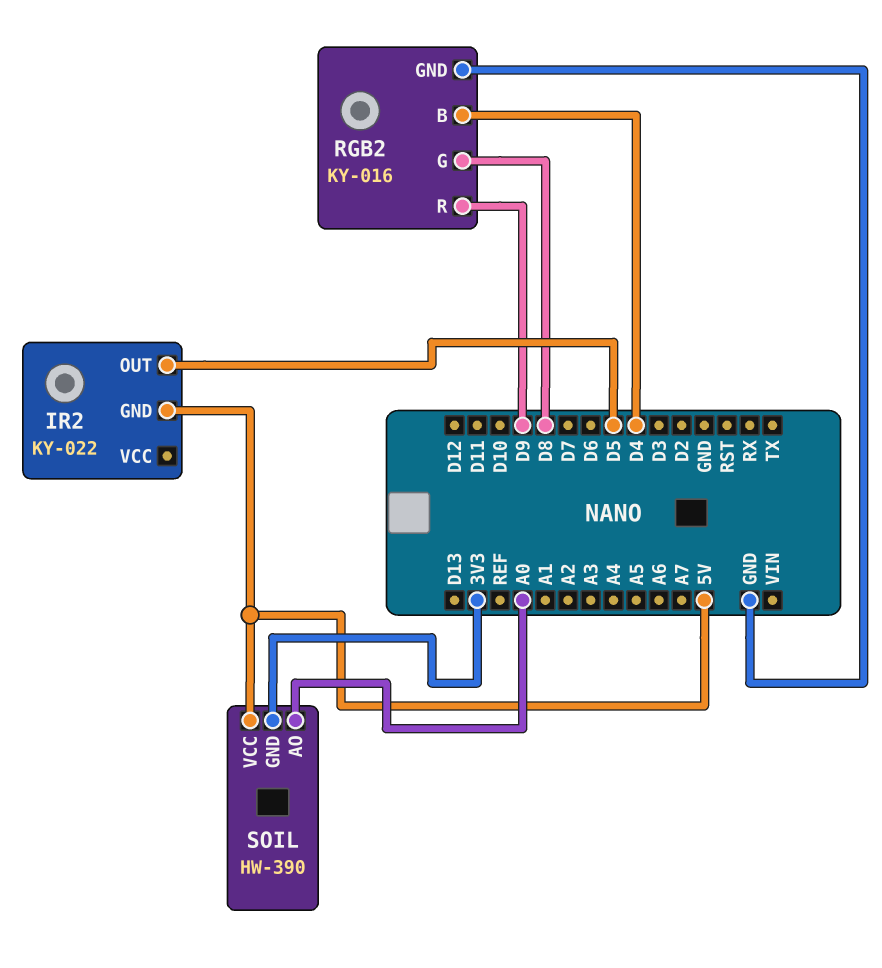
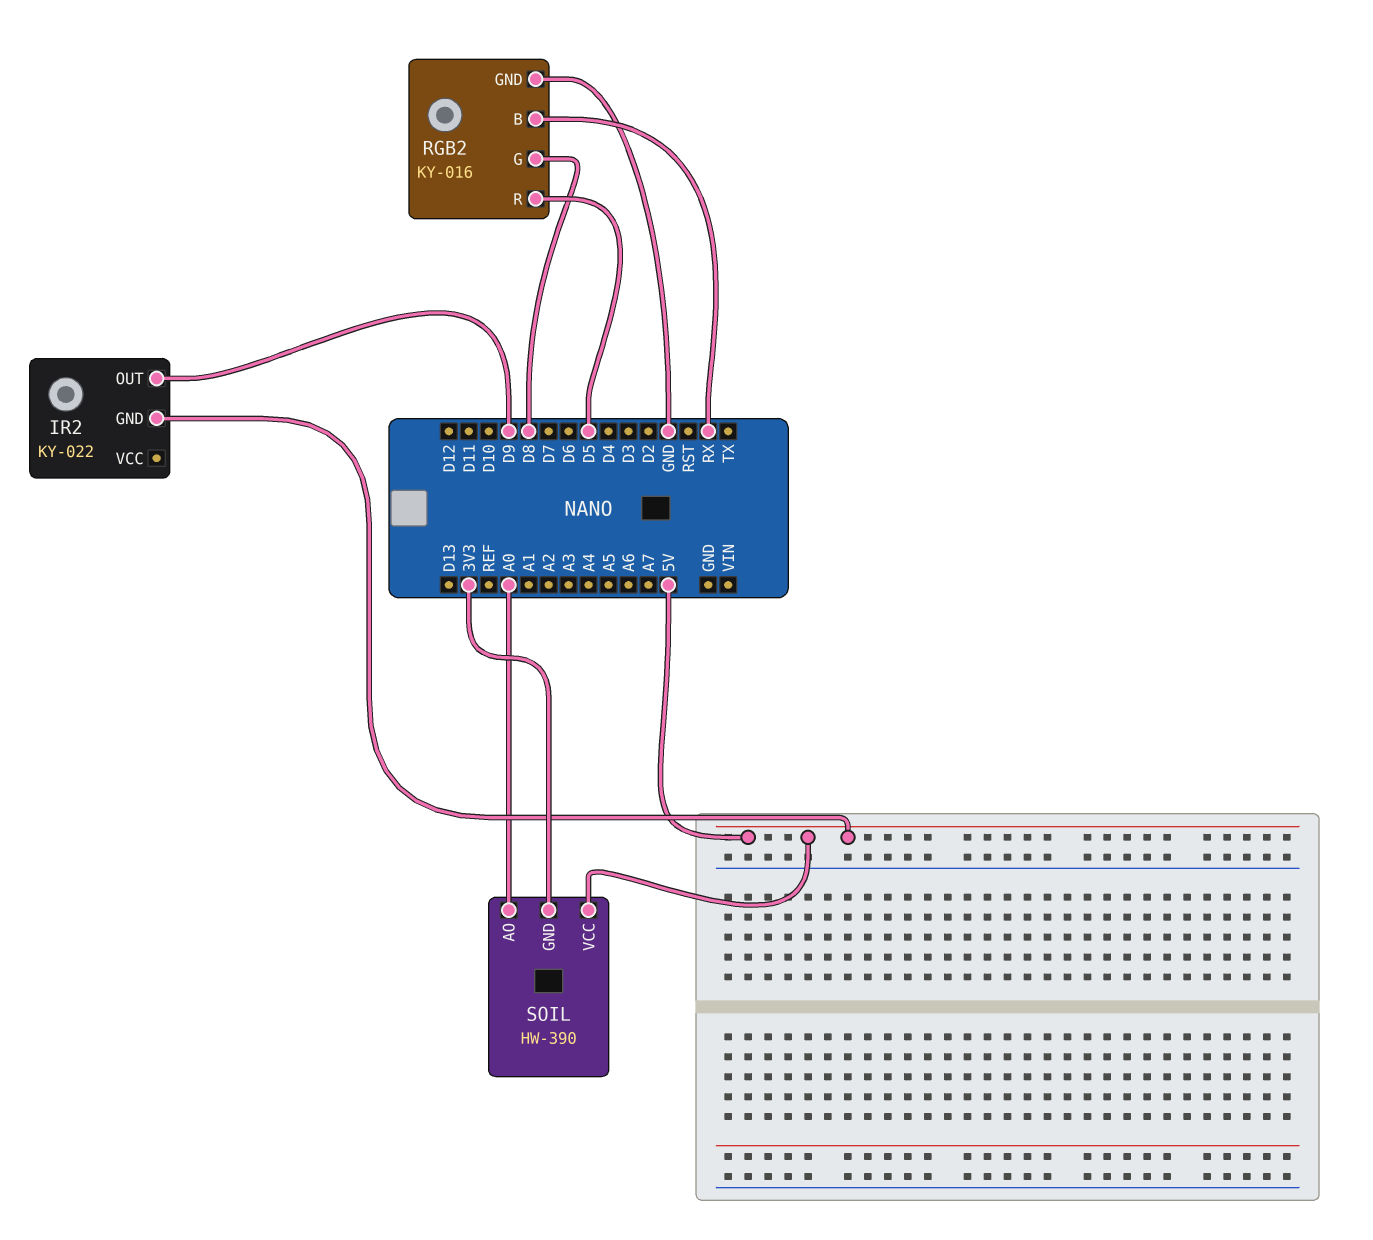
IR2 pin OUT: D5 -> D9
RGB2 pin B: D4 -> RX
RGB2 pin R: D9 -> D5

